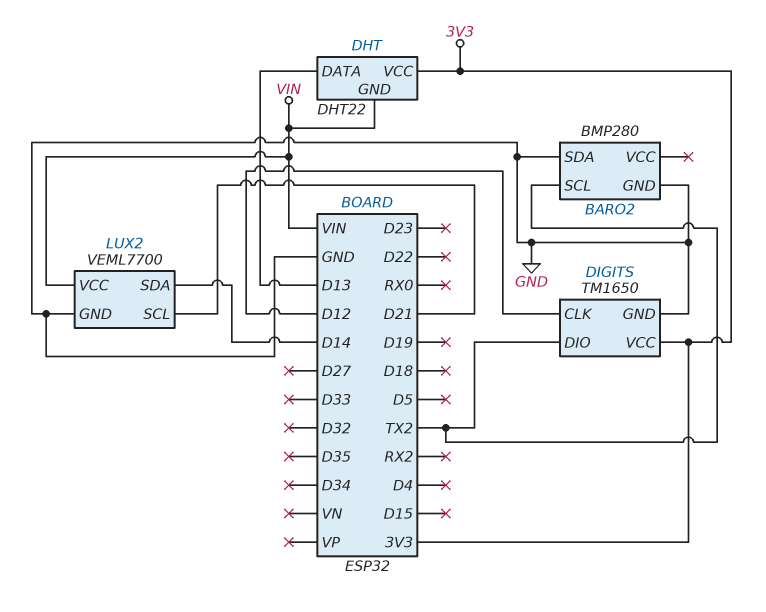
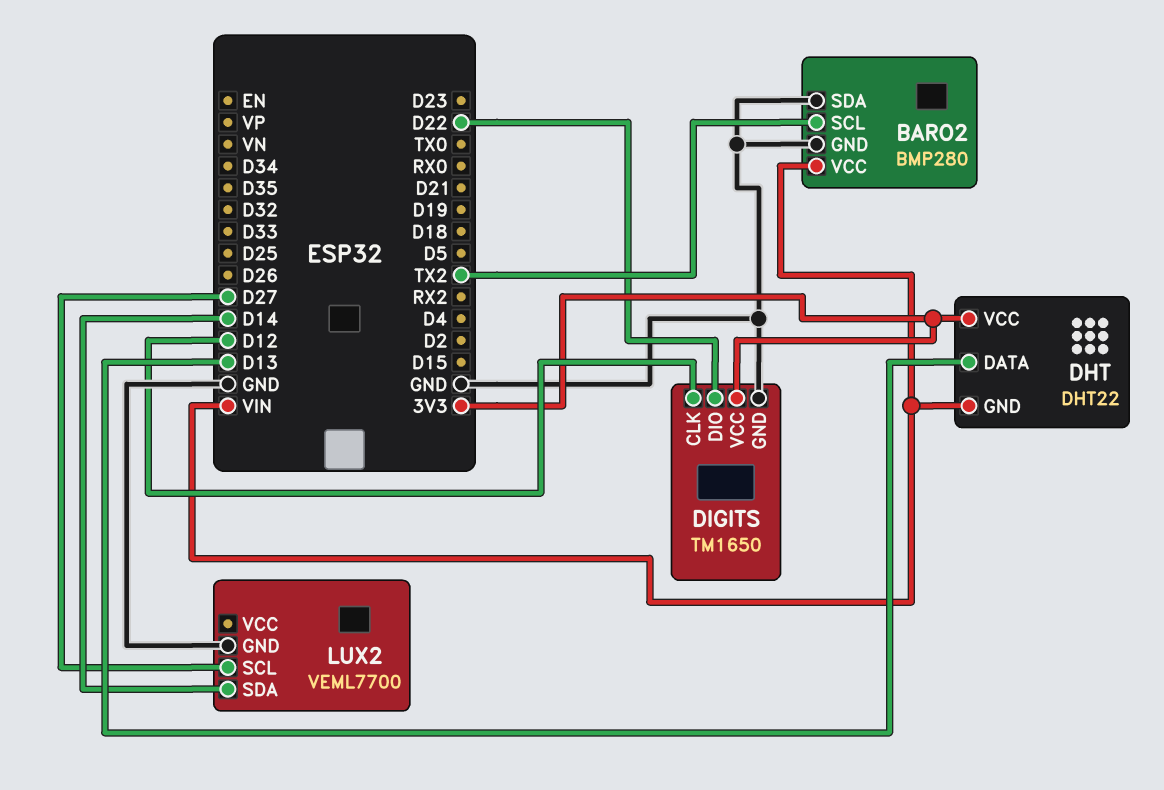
BARO2 pin VCC: none -> VIN
DIGITS pin DIO: TX2 -> D22
LUX2 pin SCL: D21 -> D27
LUX2 pin VCC: VIN -> none

